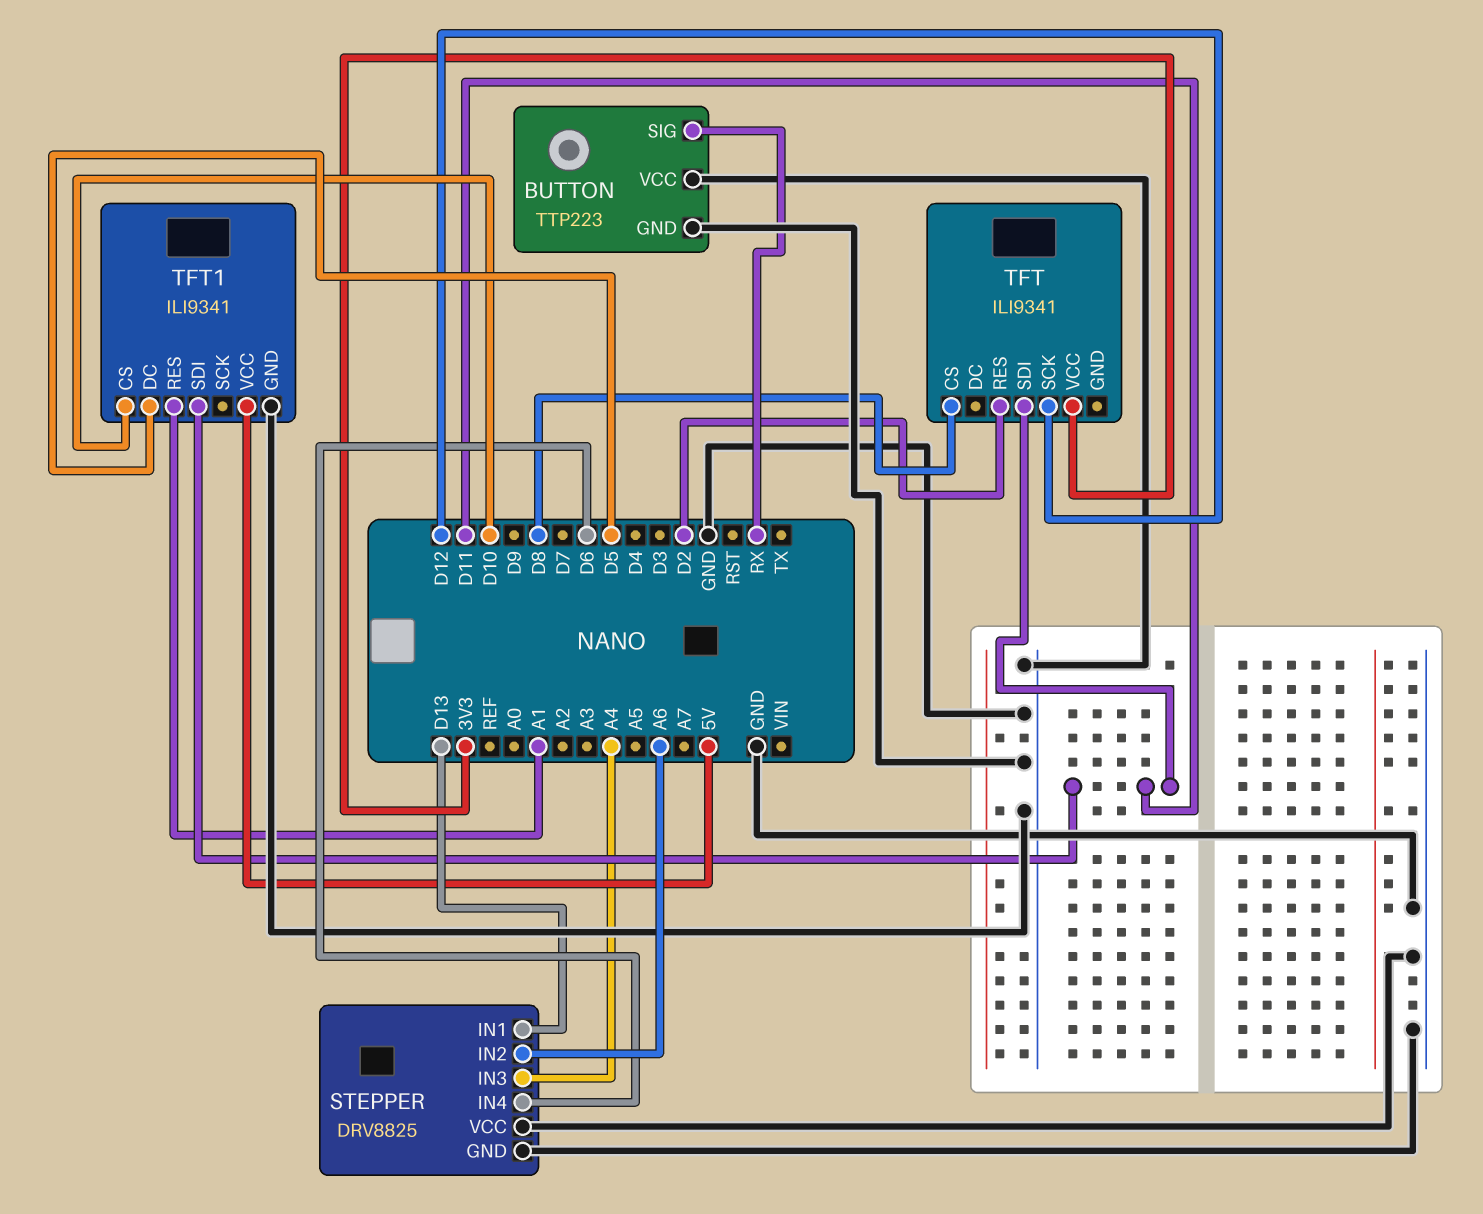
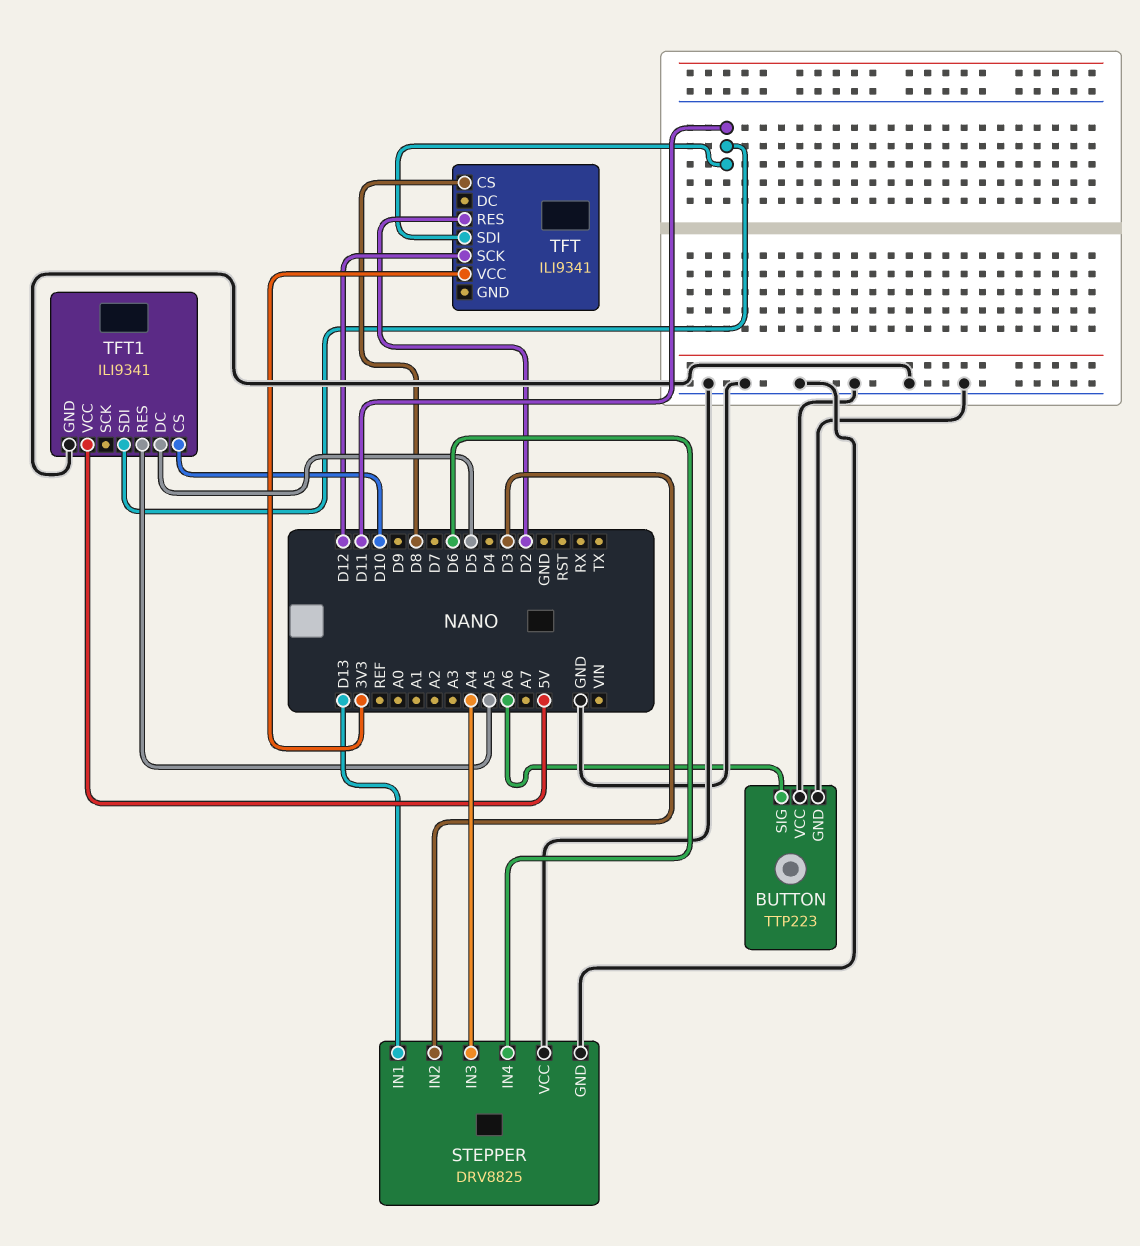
BUTTON pin SIG: RX -> A6
STEPPER pin IN2: A6 -> D3
TFT1 pin RES: A1 -> A5

